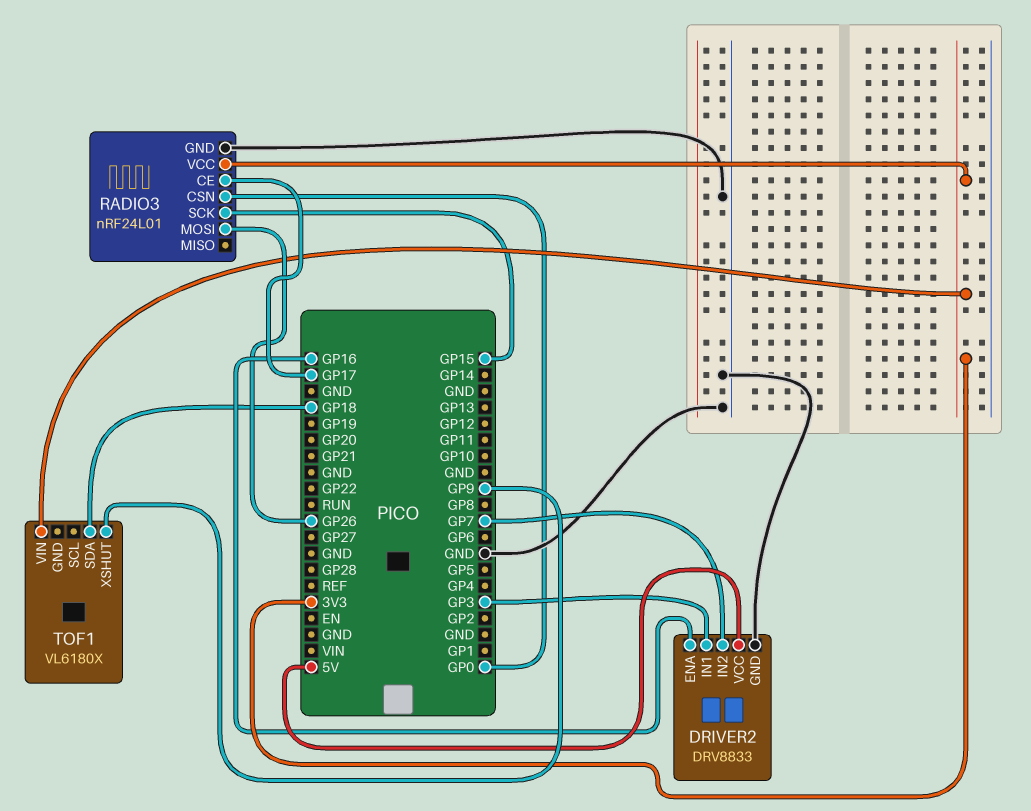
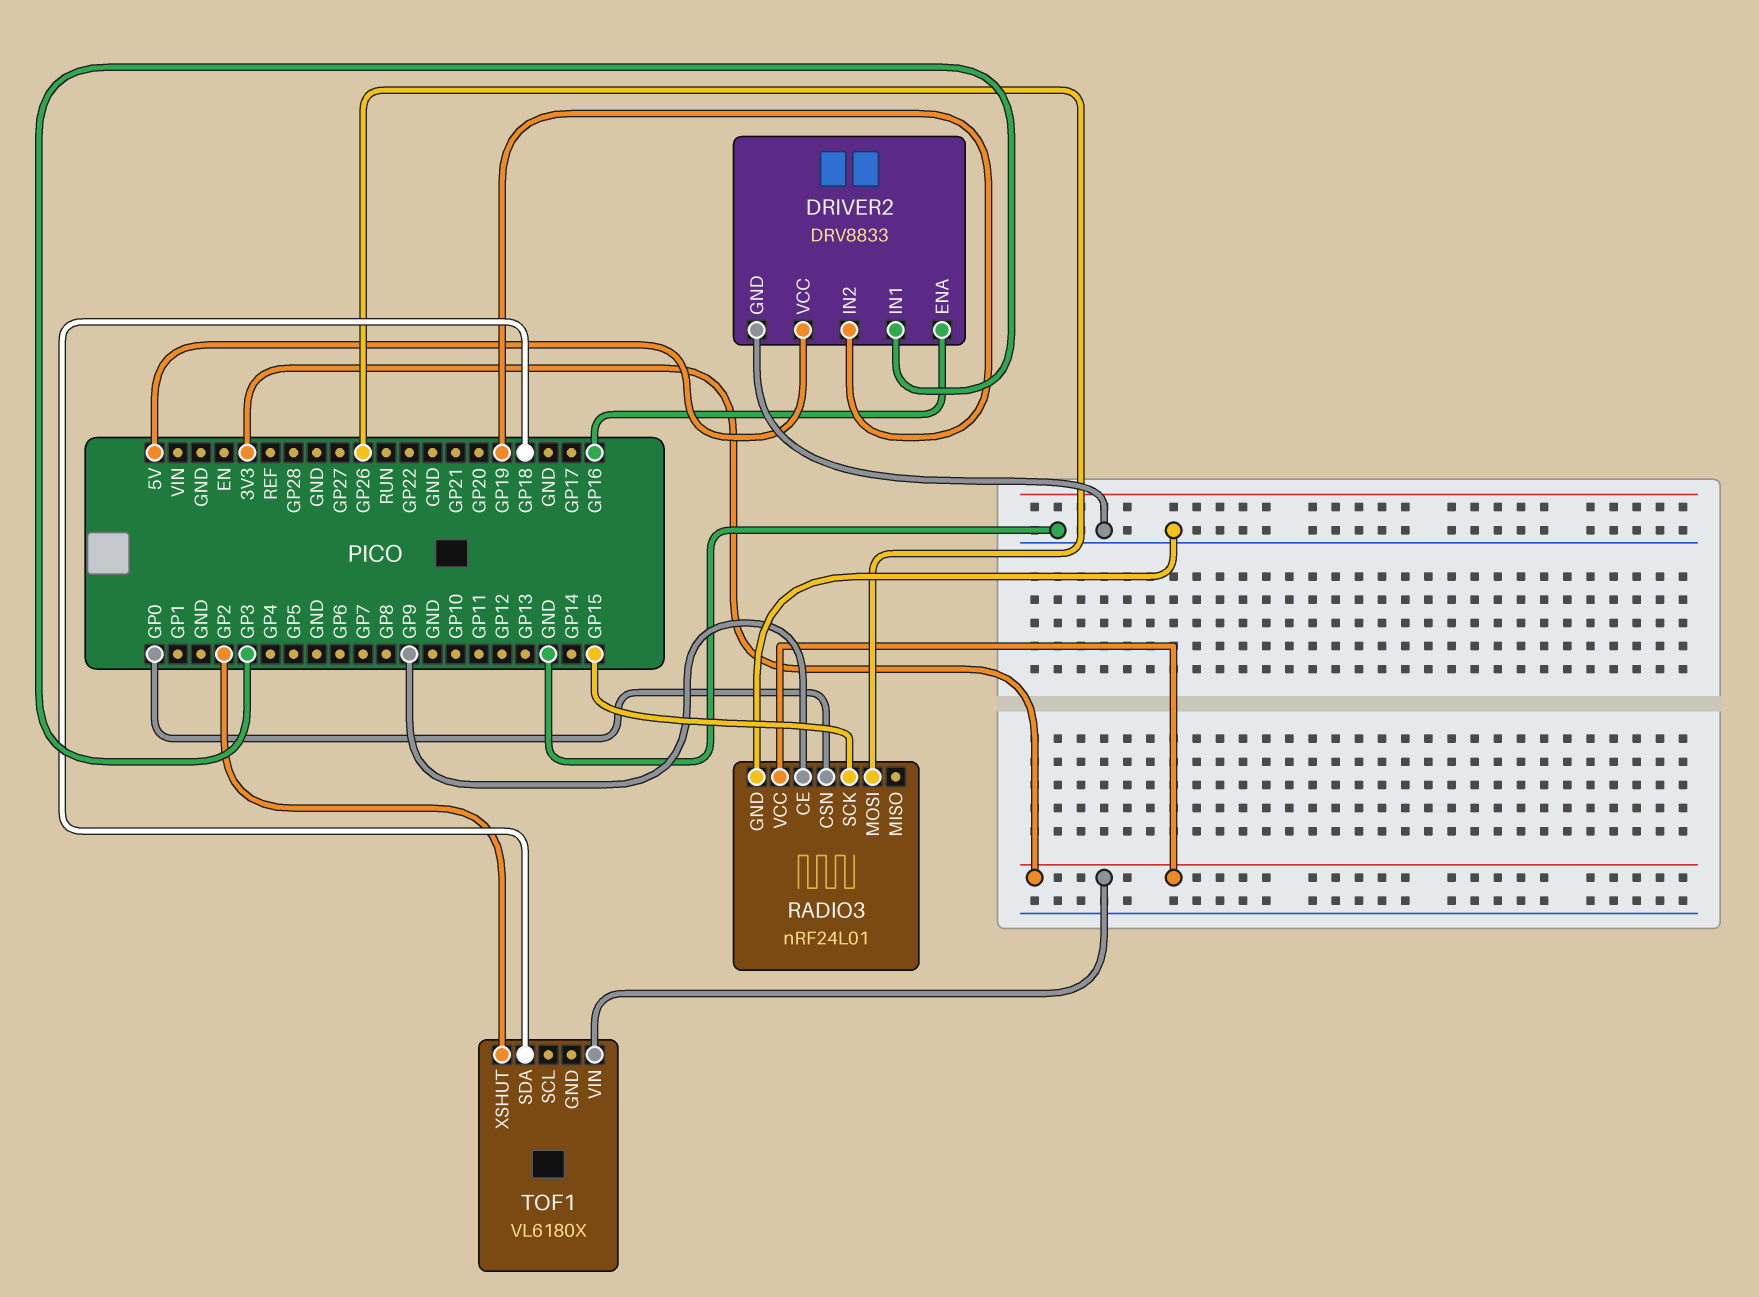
DRIVER2 pin IN2: GP7 -> GP19
RADIO3 pin CE: GP17 -> GP9
TOF1 pin XSHUT: GP9 -> GP2

